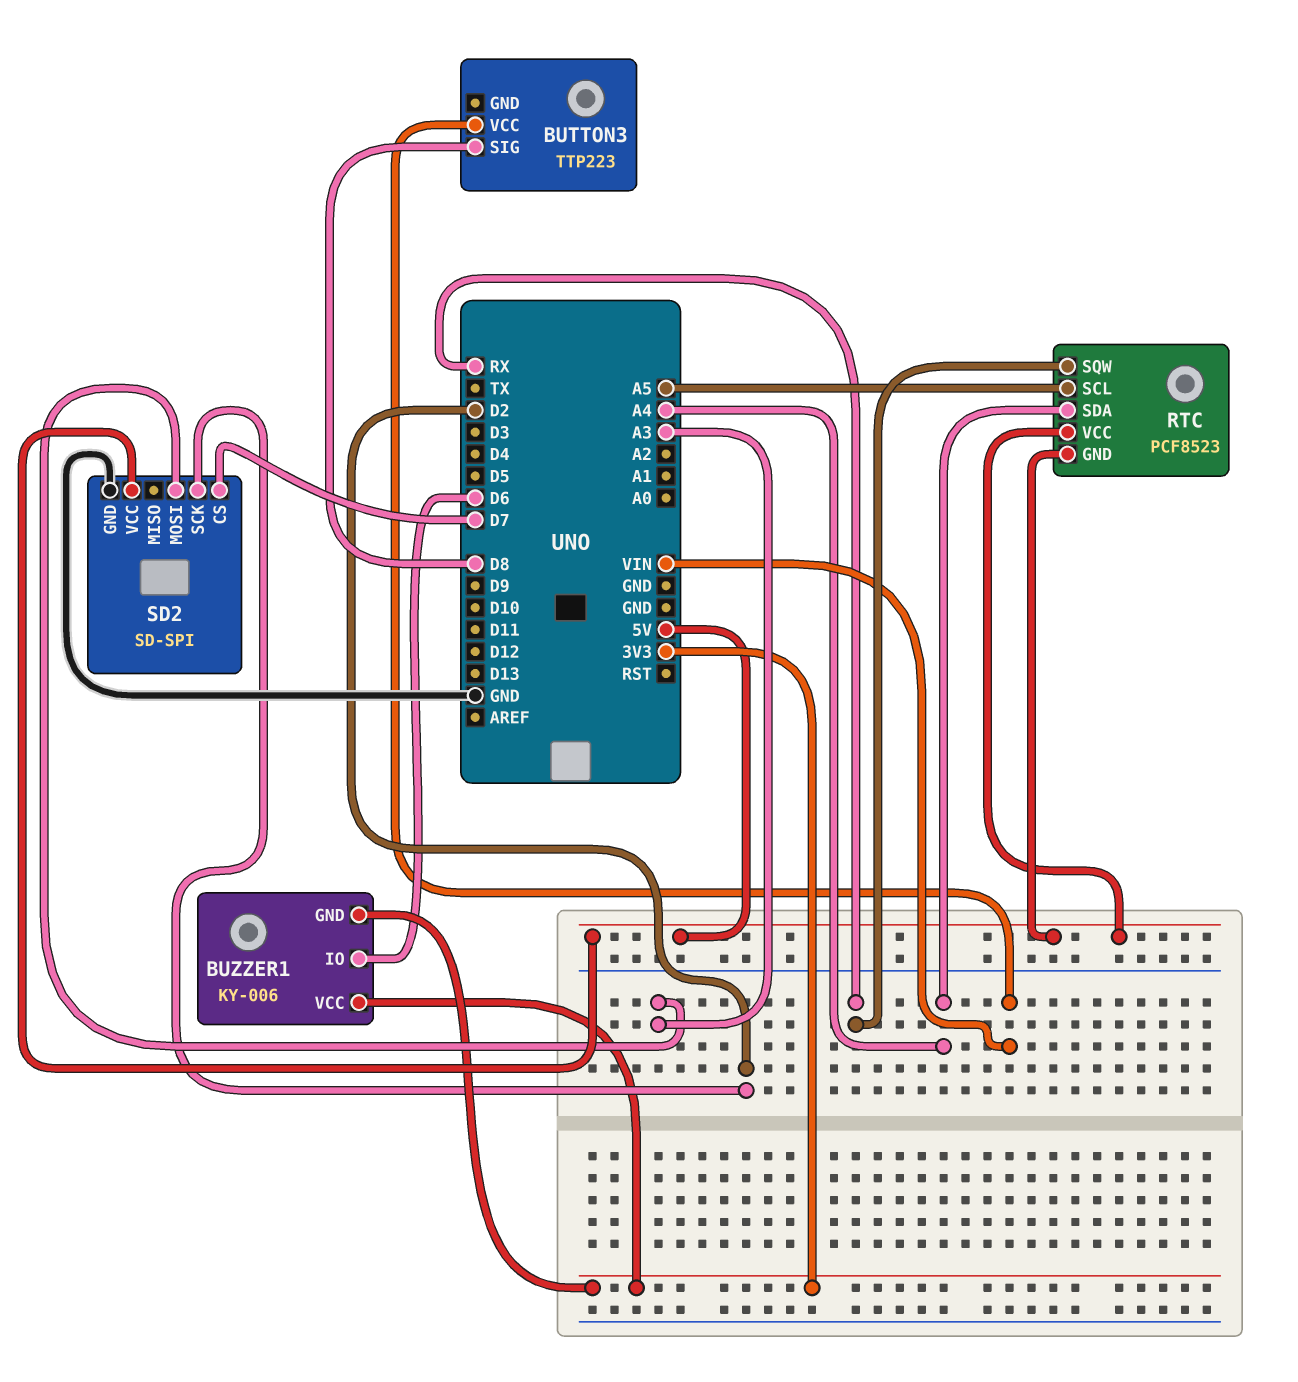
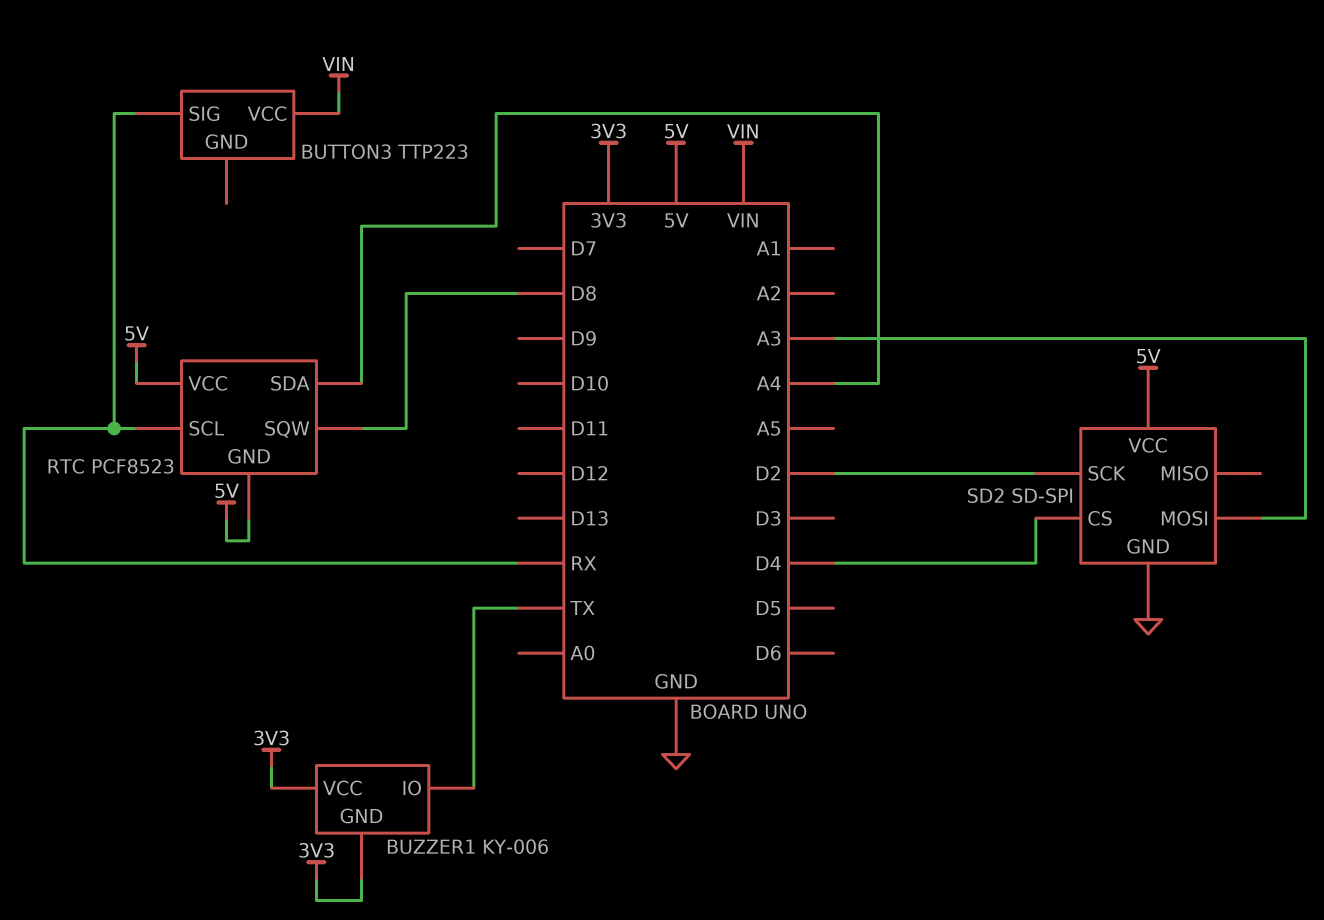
BUTTON3 pin SIG: D8 -> RX
BUZZER1 pin IO: D6 -> TX
RTC pin SCL: A5 -> RX
RTC pin SQW: RX -> D8
SD2 pin CS: D7 -> D4

